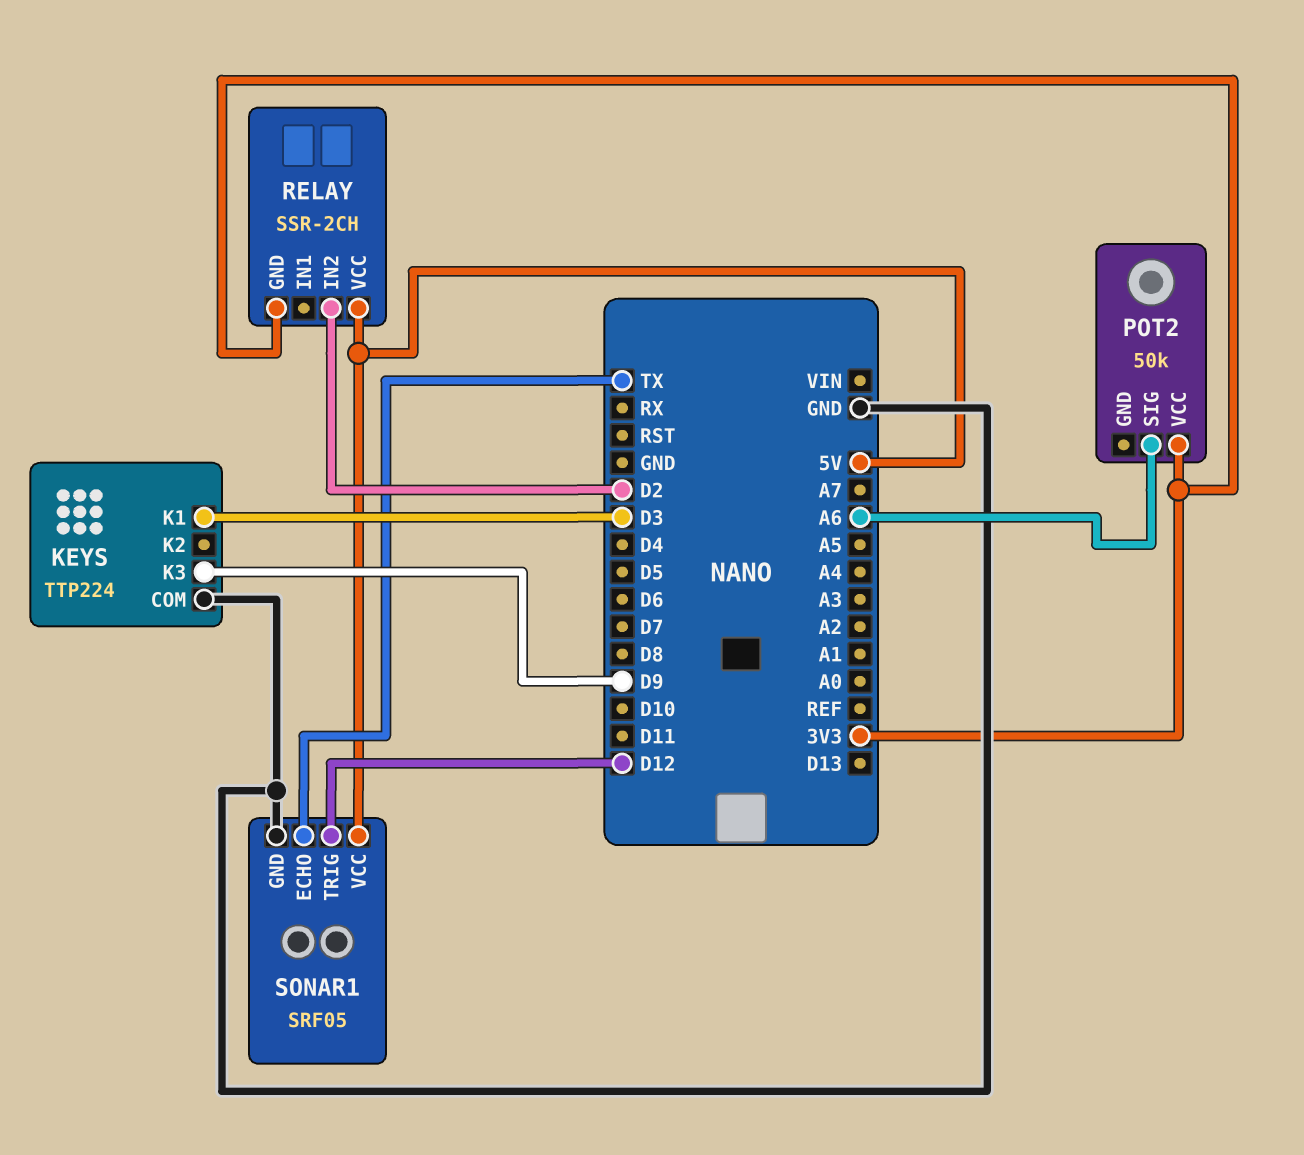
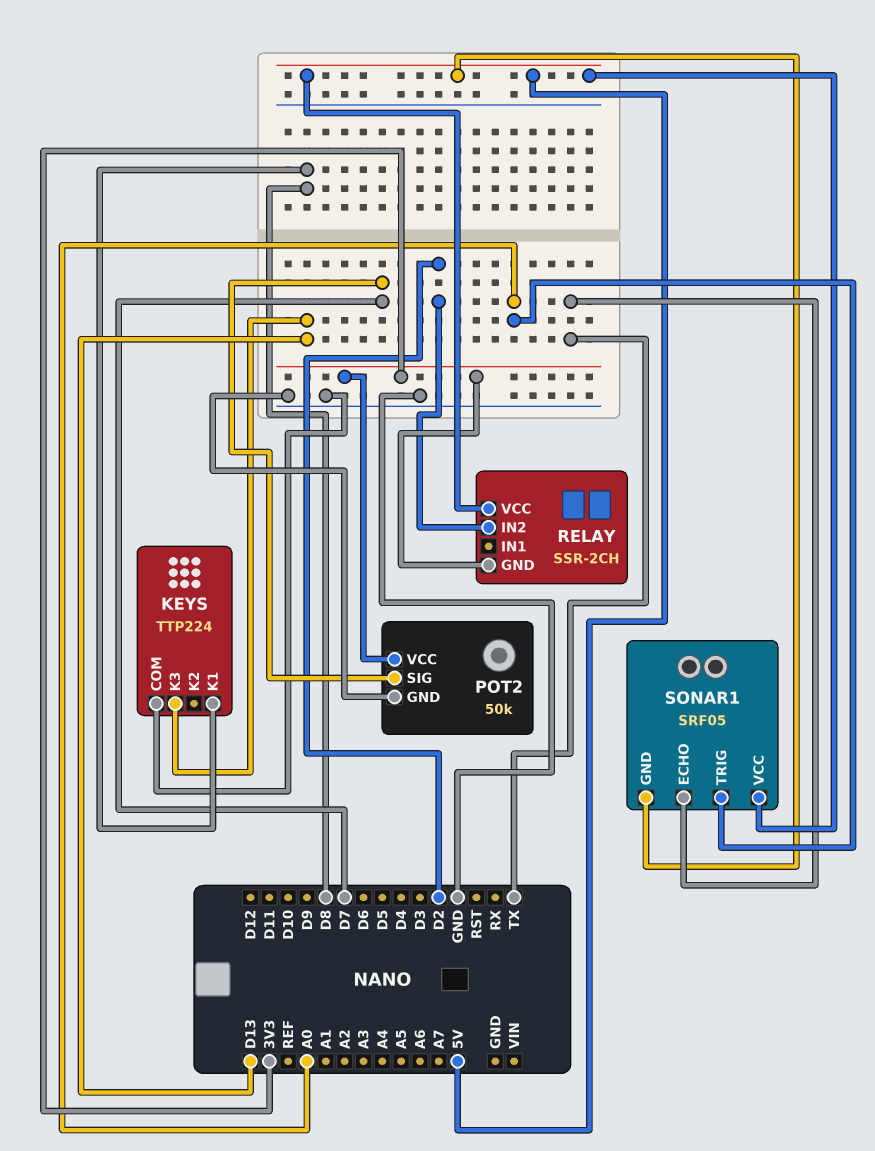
KEYS pin K1: D3 -> D8
KEYS pin K3: D9 -> D13
POT2 pin GND: none -> GND
POT2 pin SIG: A6 -> D7
SONAR1 pin GND: GND -> 5V
SONAR1 pin TRIG: D12 -> A0

